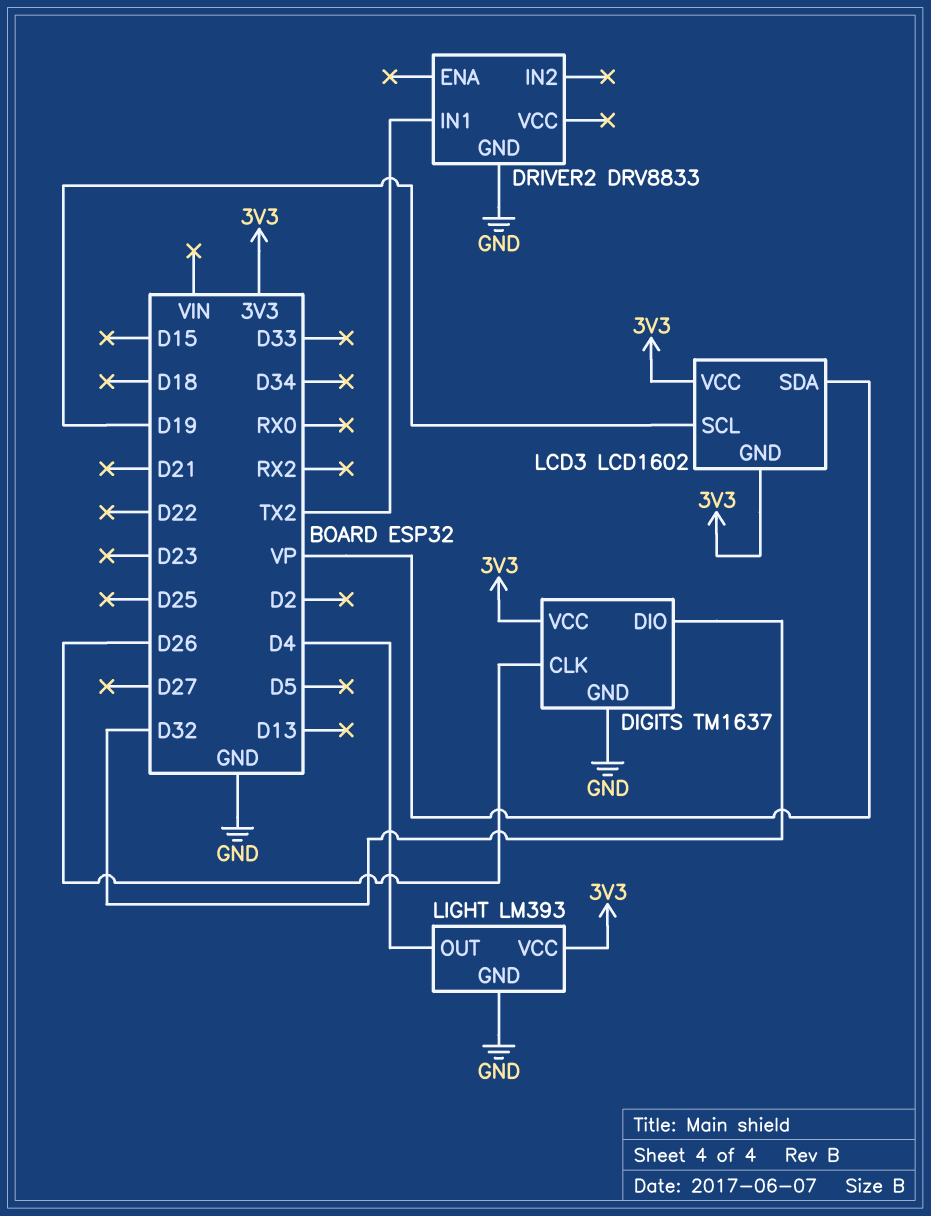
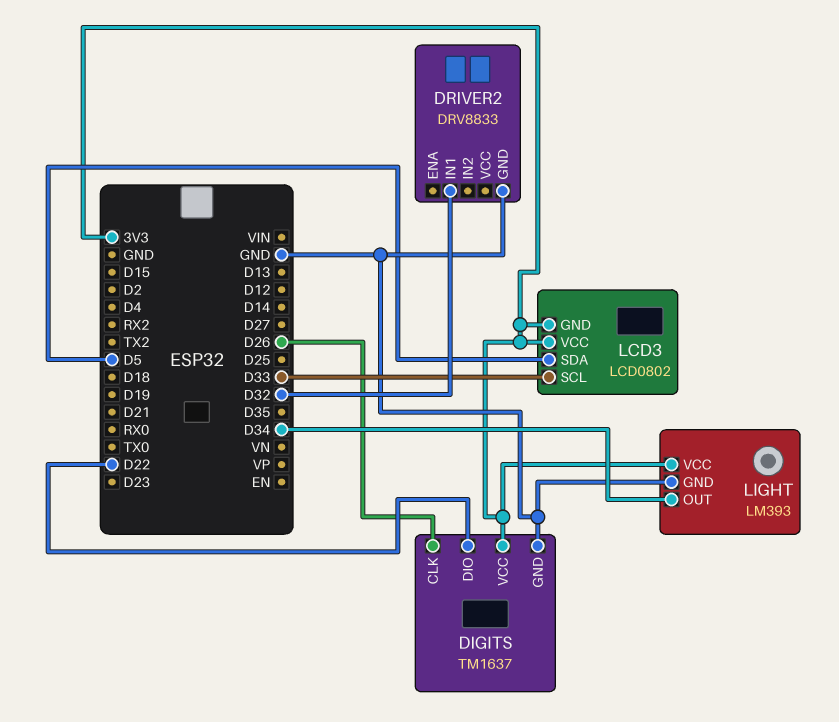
DIGITS pin DIO: D32 -> D22
DRIVER2 pin IN1: TX2 -> D32
LCD3: LCD1602 -> LCD0802
LCD3 pin SCL: D19 -> D33
LCD3 pin SDA: VP -> D5
LIGHT pin OUT: D4 -> D34

